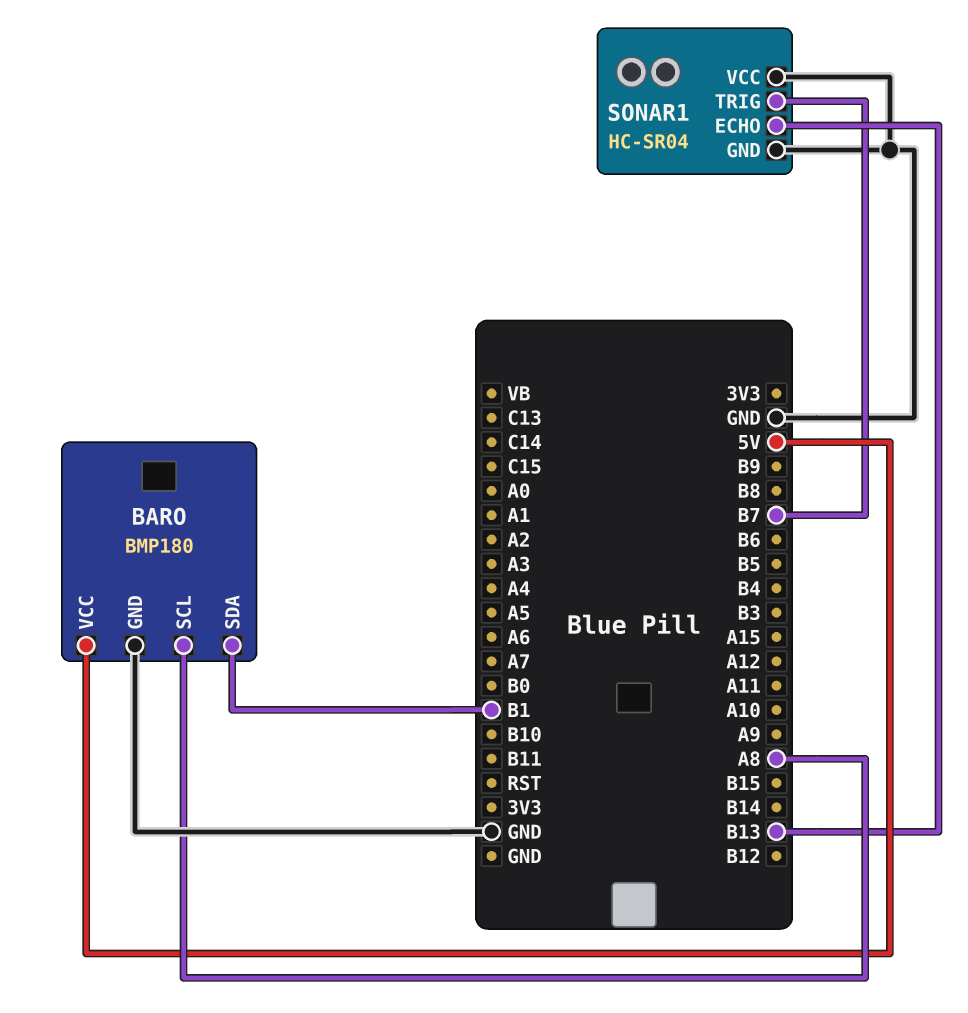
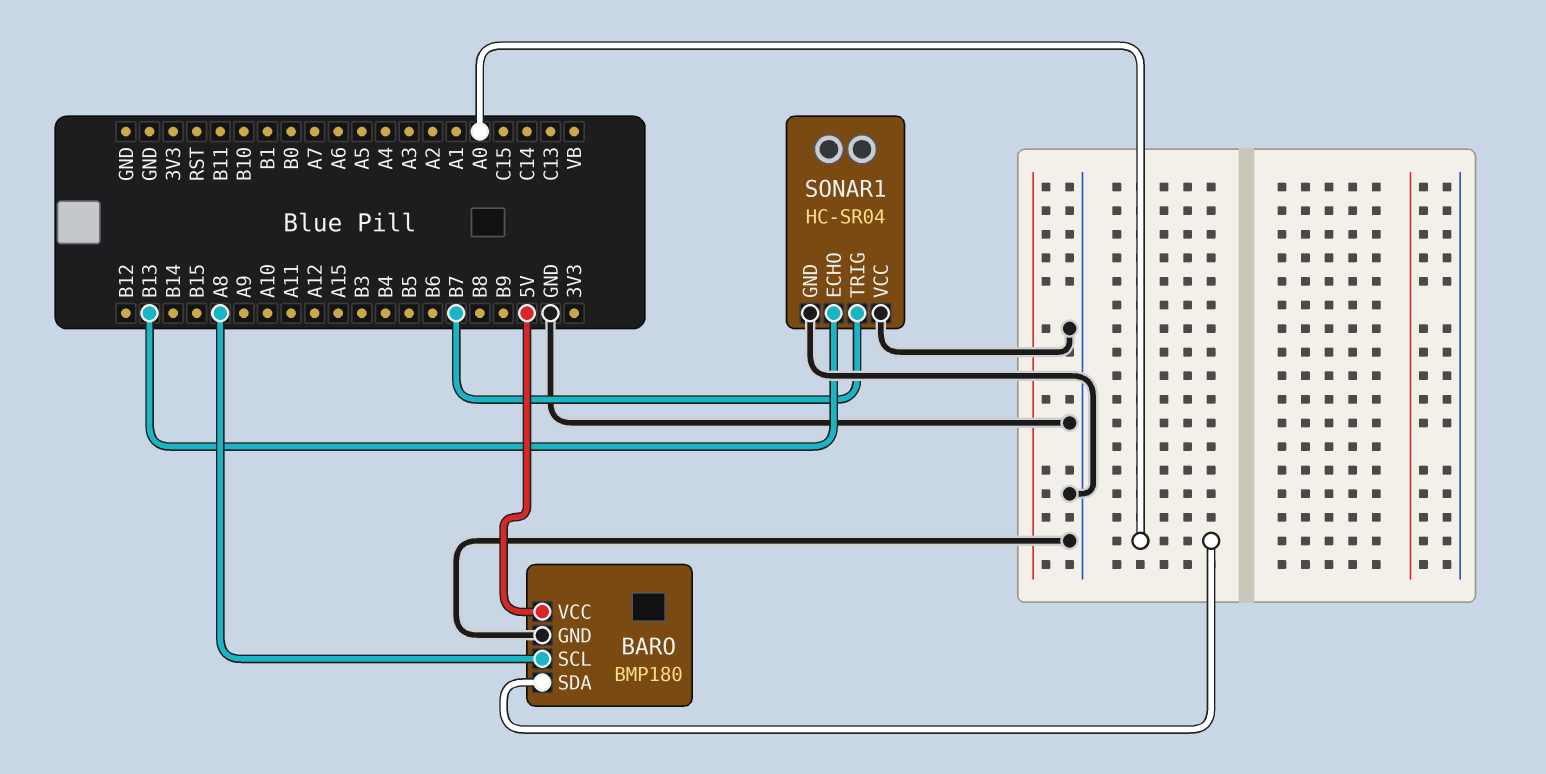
BARO pin SDA: B1 -> A0

